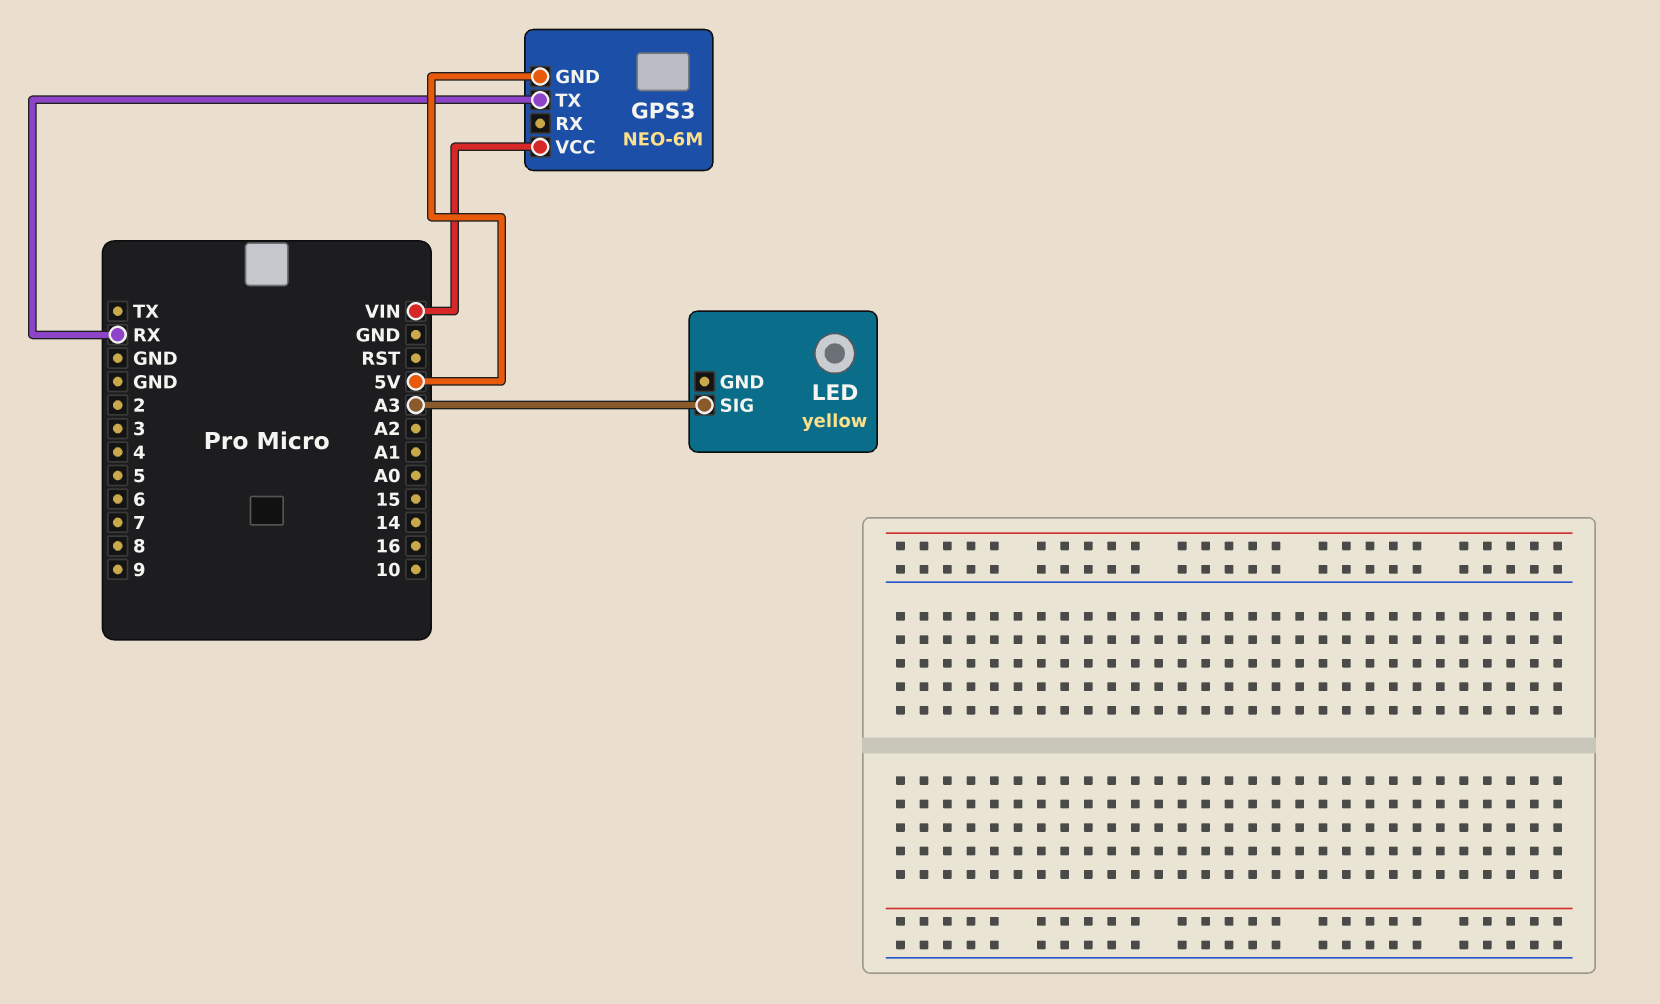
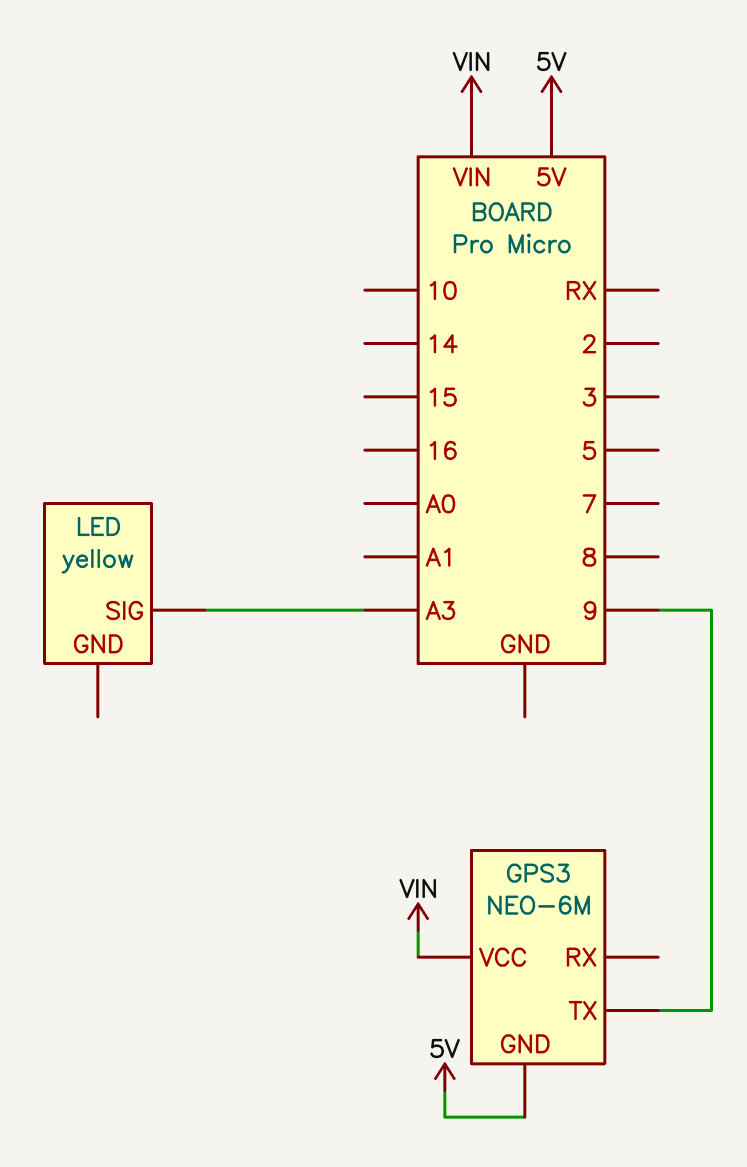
GPS3 pin TX: RX -> 9

